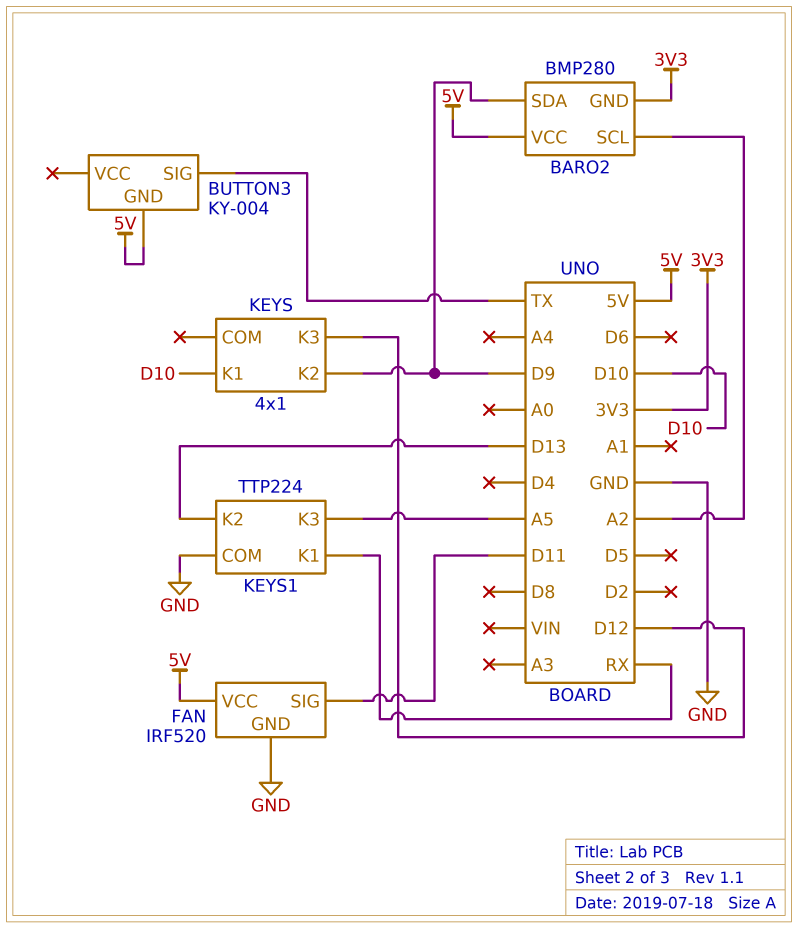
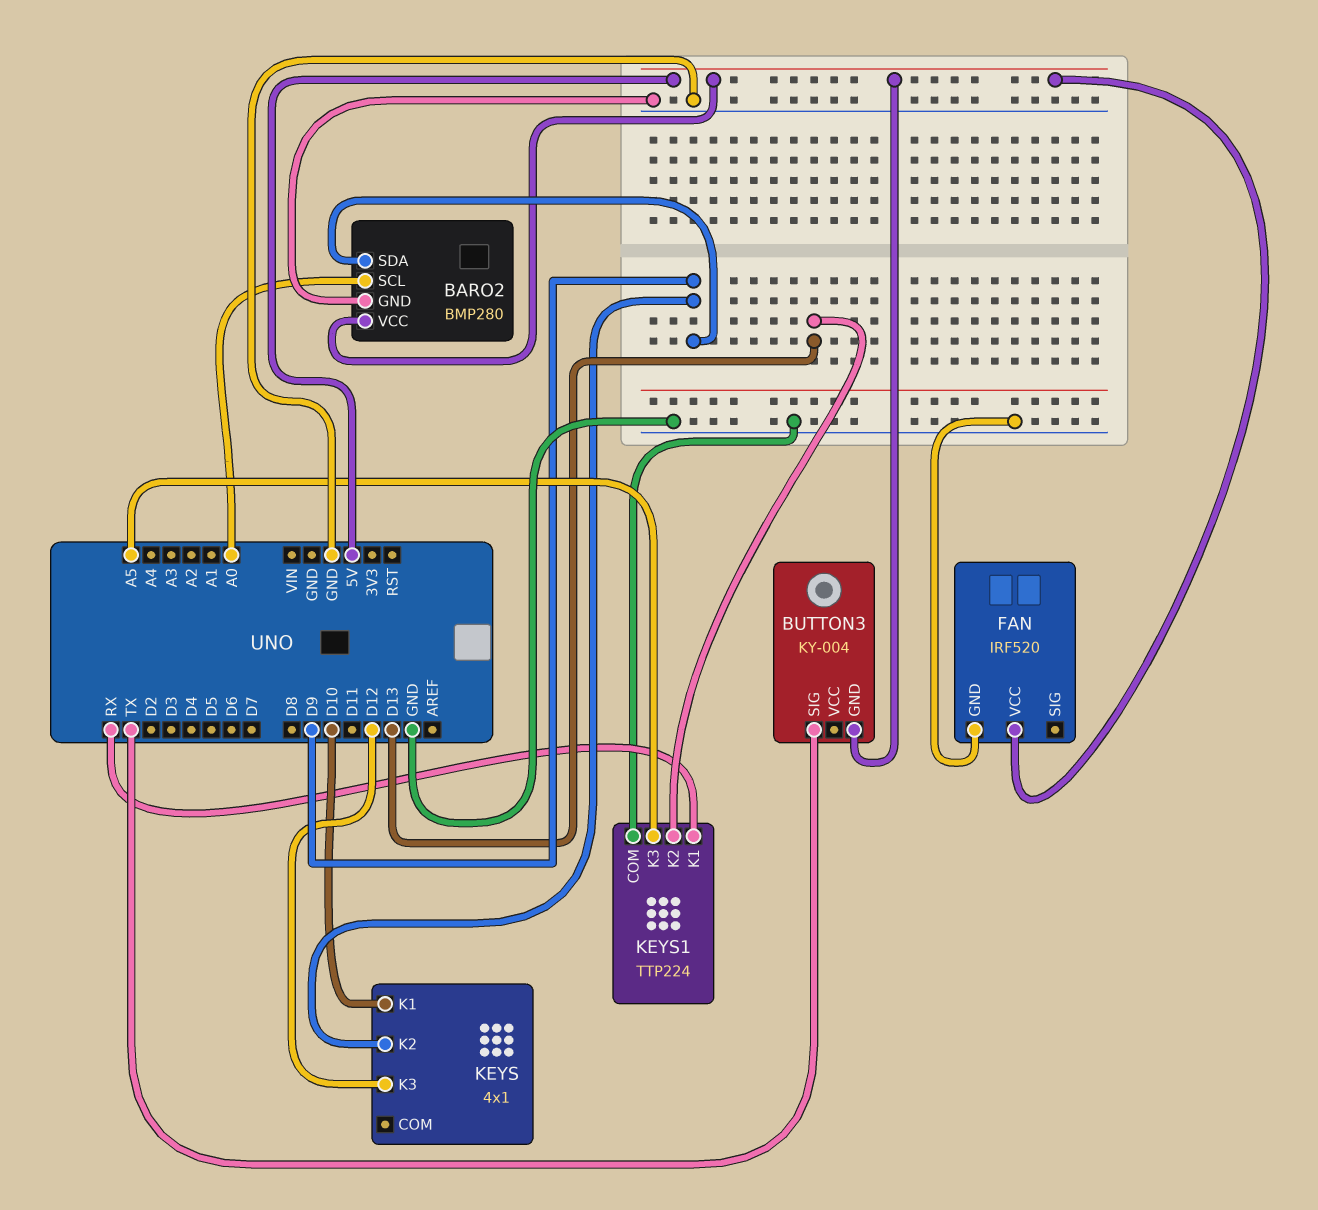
BARO2 pin GND: 3V3 -> GND
BARO2 pin SCL: A2 -> A0
FAN pin SIG: D11 -> none

